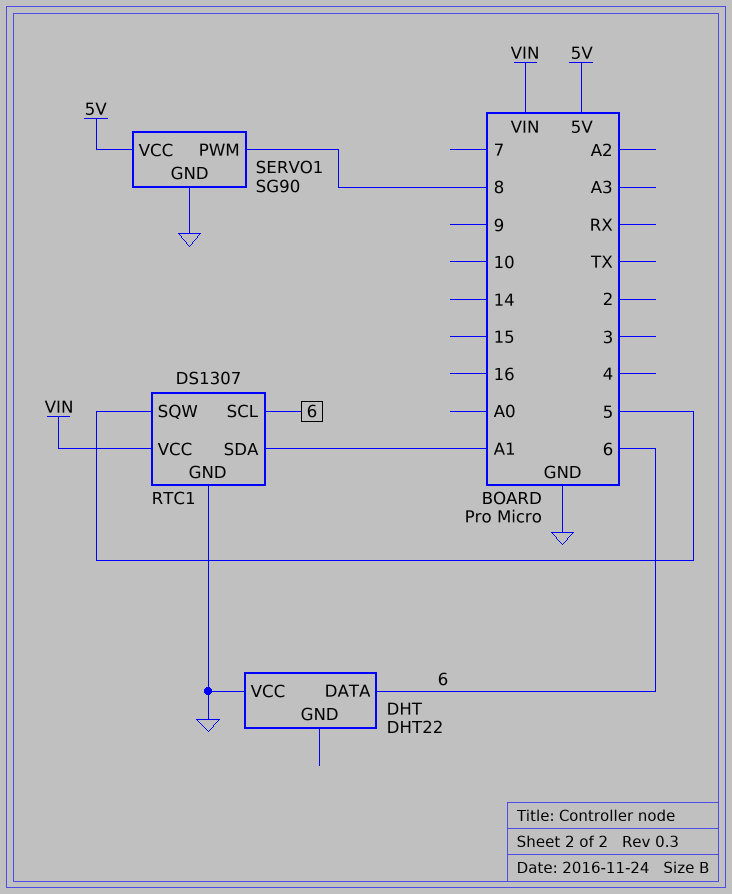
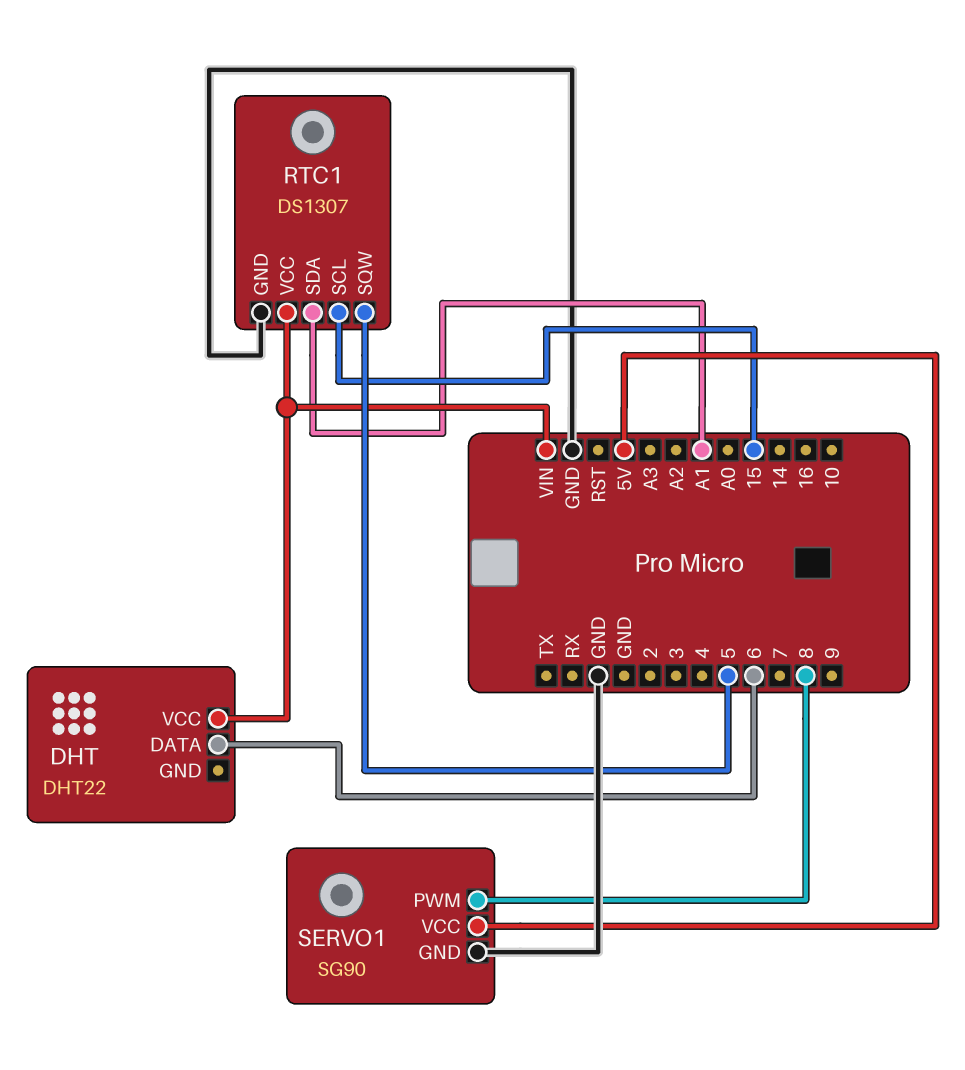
DHT pin VCC: GND -> VIN
RTC1 pin SCL: 6 -> 15

